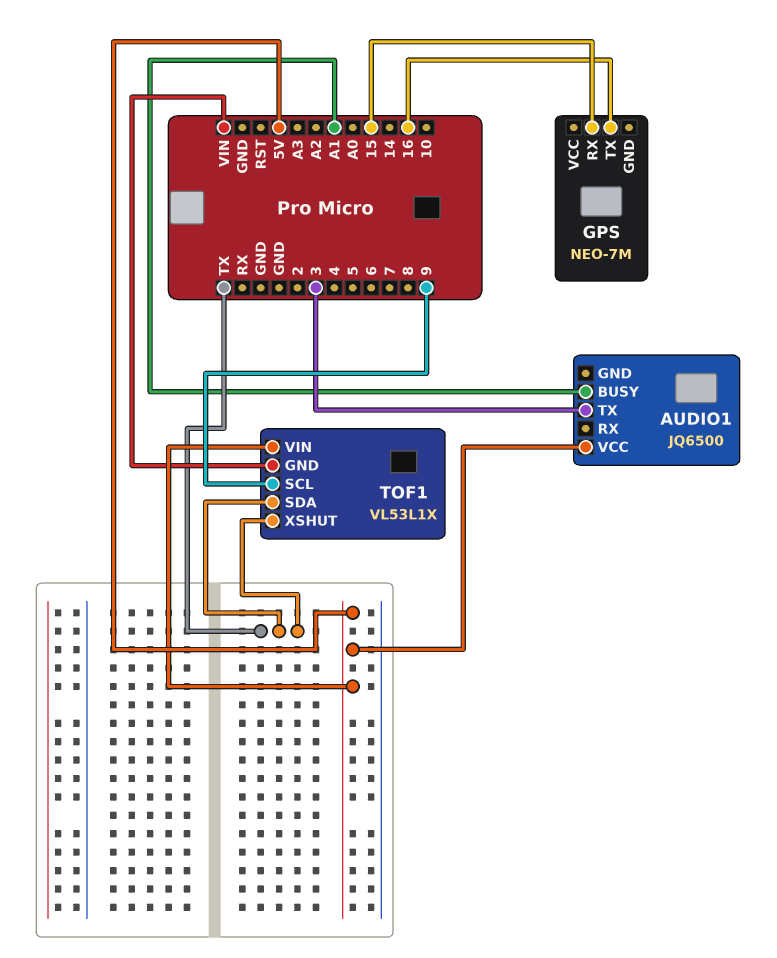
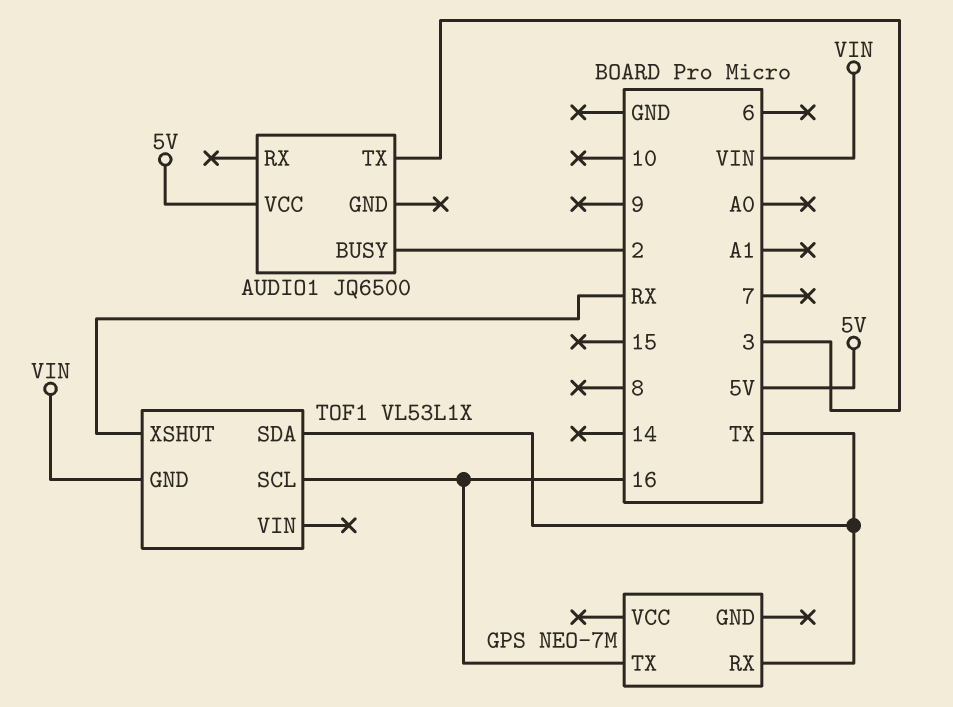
AUDIO1 pin BUSY: A1 -> 2
GPS pin RX: 15 -> TX
TOF1 pin SCL: 9 -> 16
TOF1 pin VIN: 5V -> none
TOF1 pin XSHUT: TX -> RX

